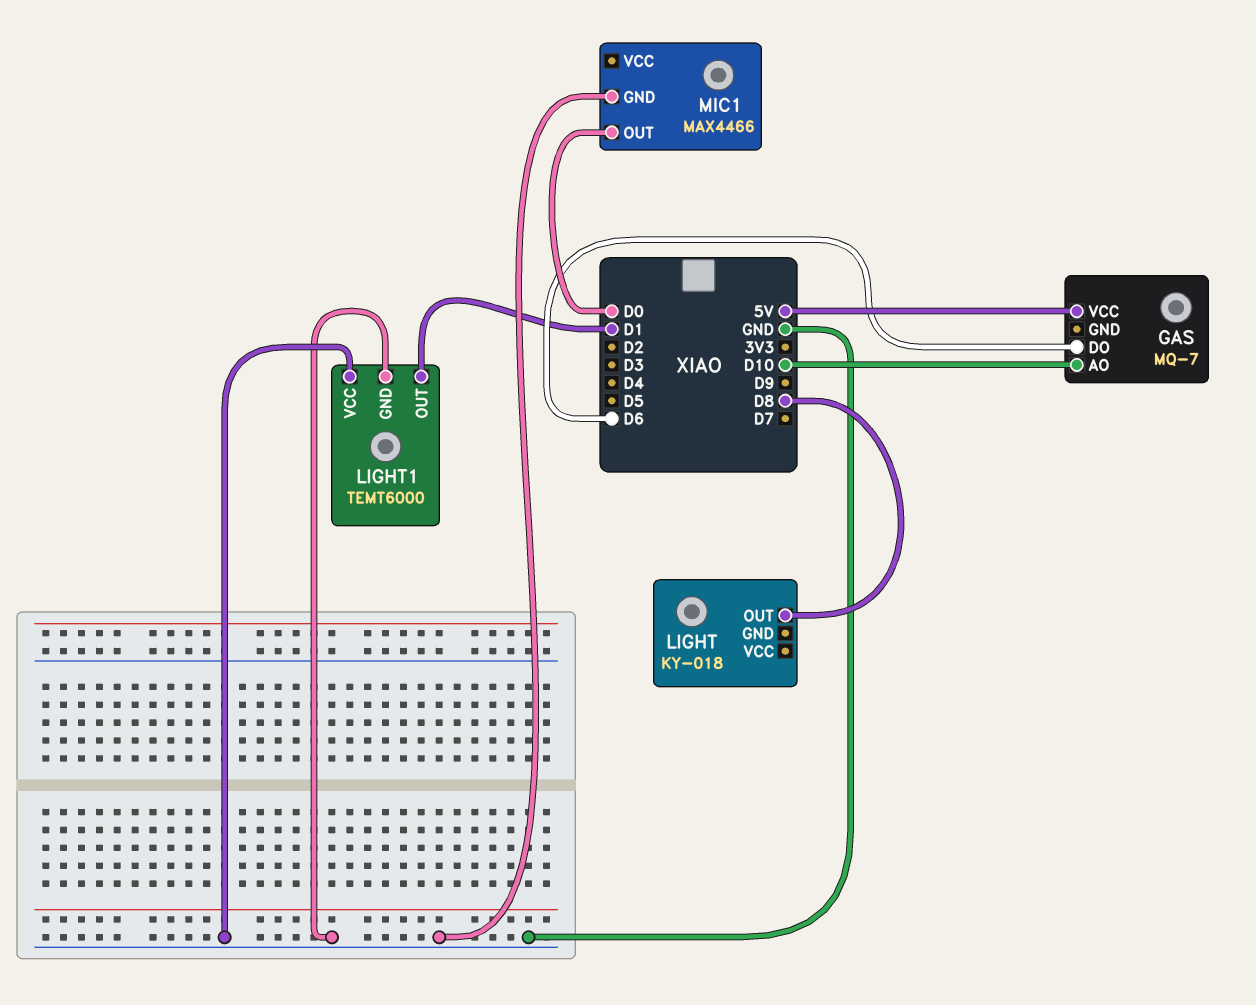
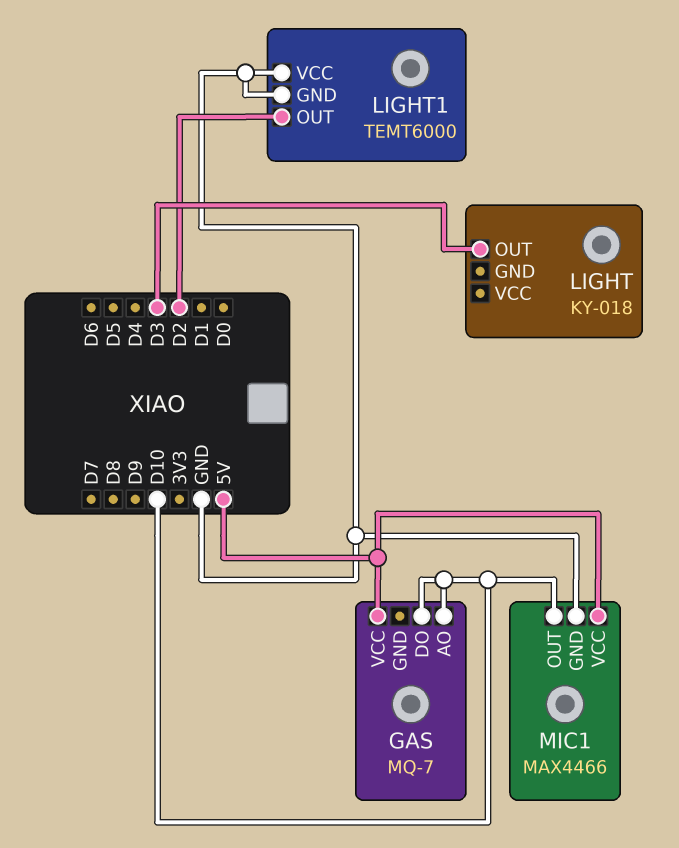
GAS pin DO: D6 -> D10
LIGHT pin OUT: D8 -> D3
LIGHT1 pin OUT: D1 -> D2
MIC1 pin OUT: D0 -> D10
MIC1 pin VCC: none -> 5V

